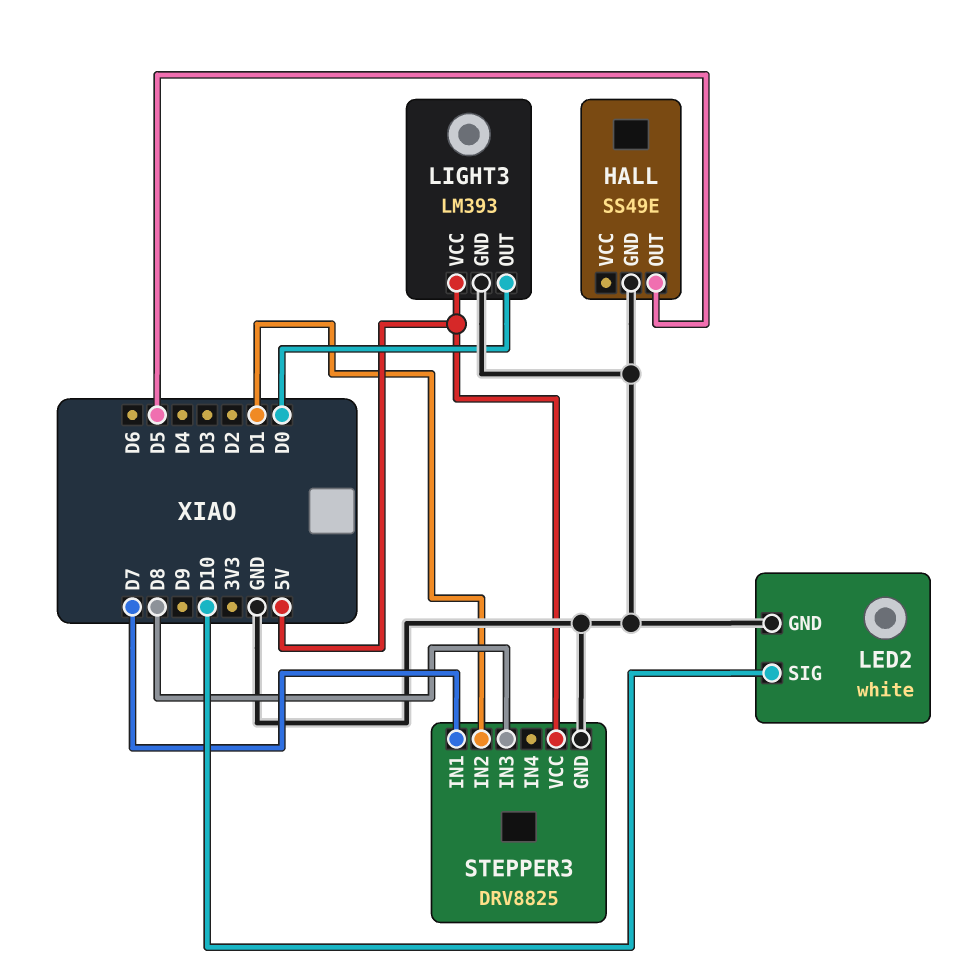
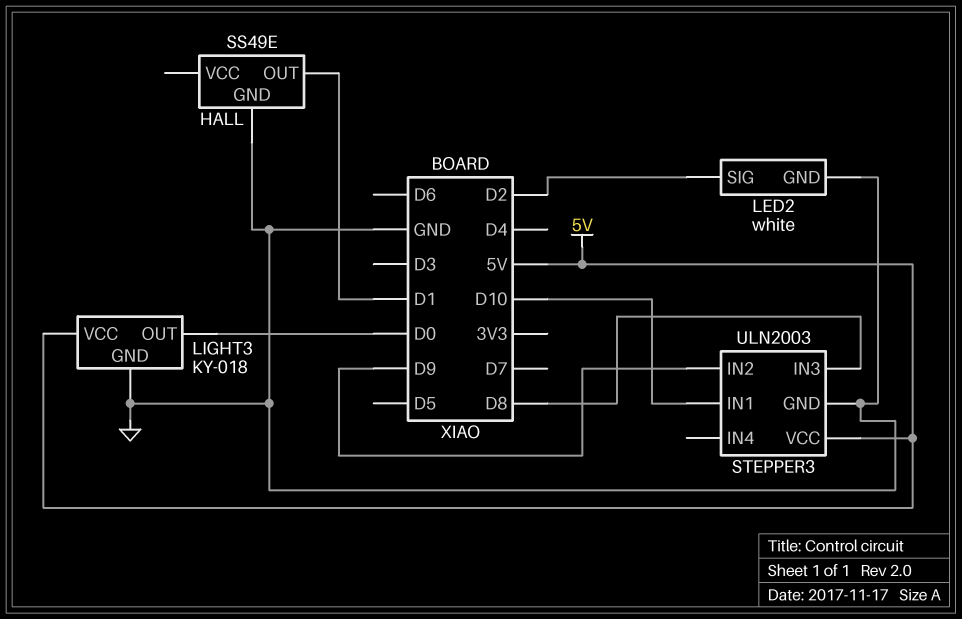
HALL pin OUT: D5 -> D1
LED2 pin SIG: D10 -> D2
LIGHT3: LM393 -> KY-018
STEPPER3: DRV8825 -> ULN2003
STEPPER3 pin IN1: D7 -> D10
STEPPER3 pin IN2: D1 -> D9

